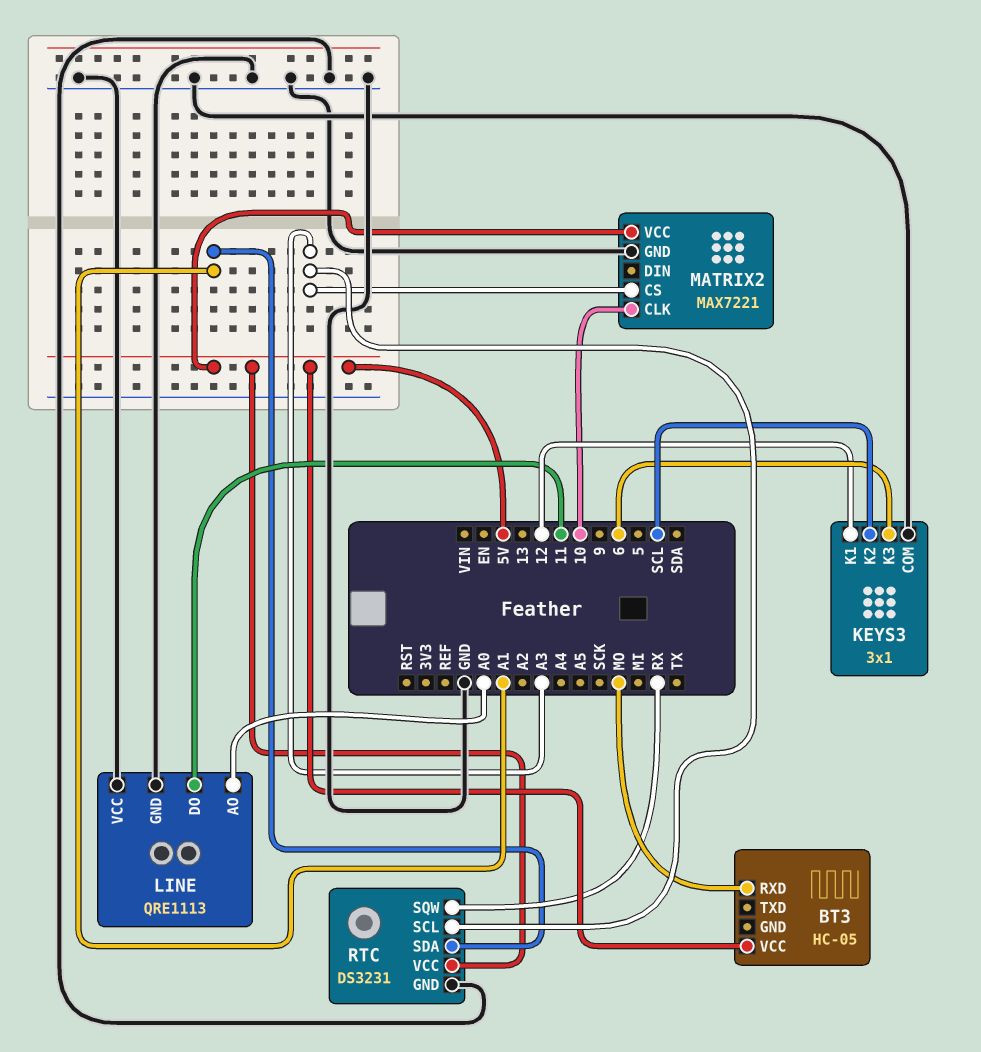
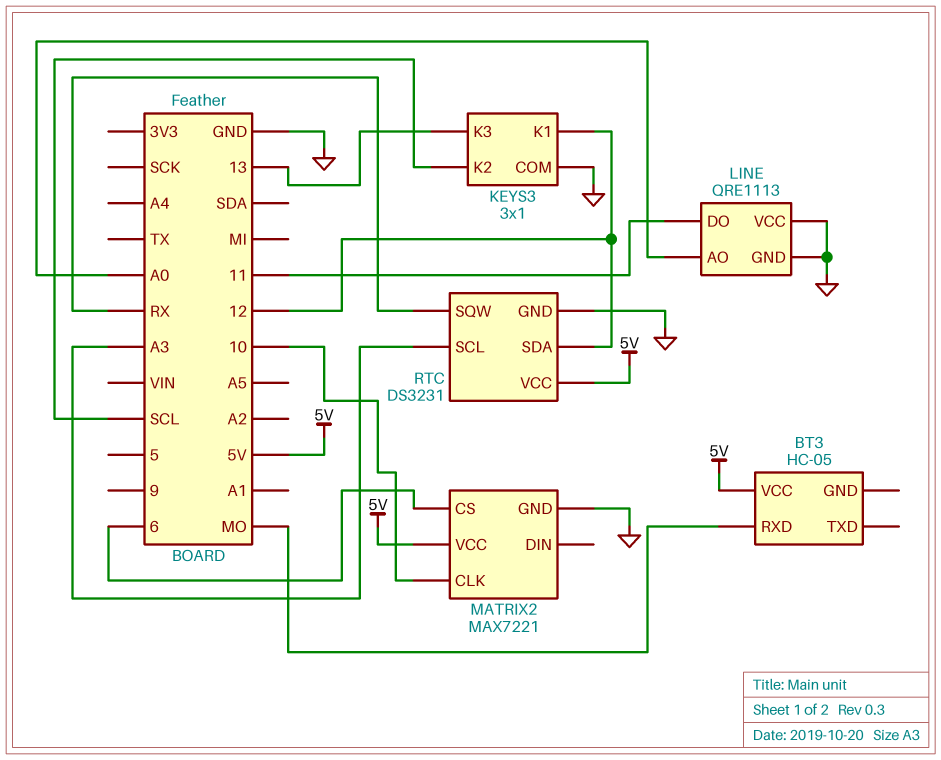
KEYS3 pin K3: 6 -> 13
MATRIX2 pin CS: A3 -> 6
RTC pin SDA: A1 -> 12

